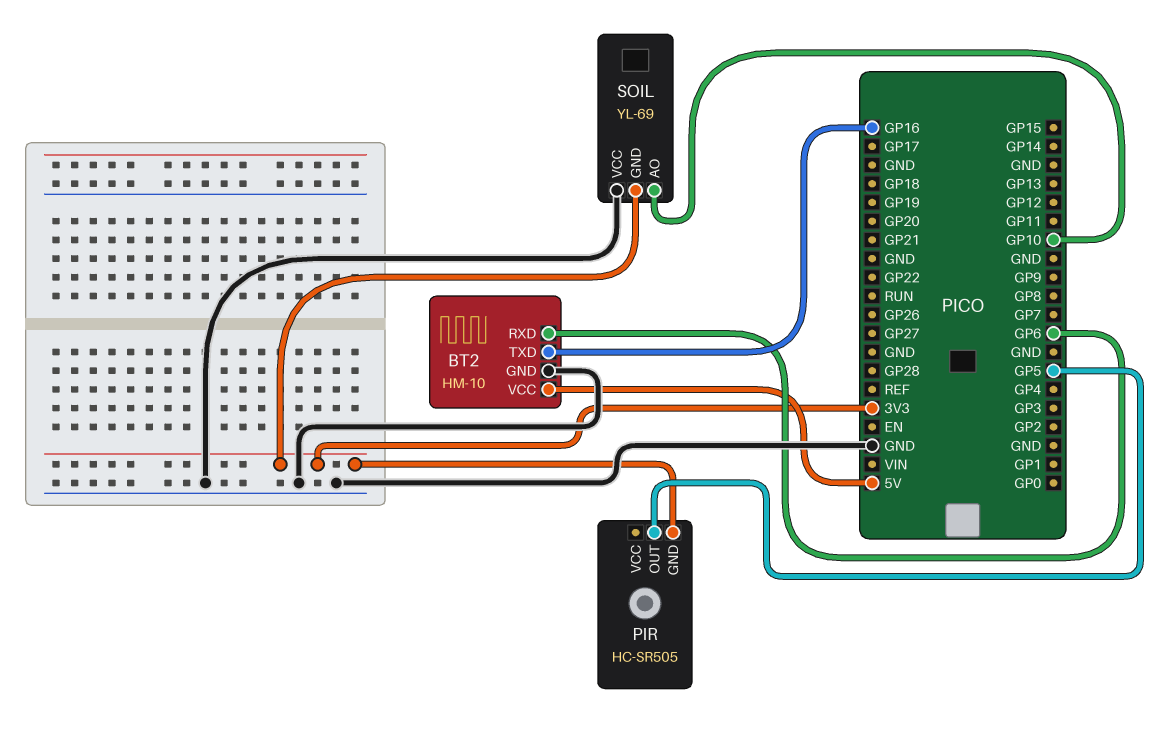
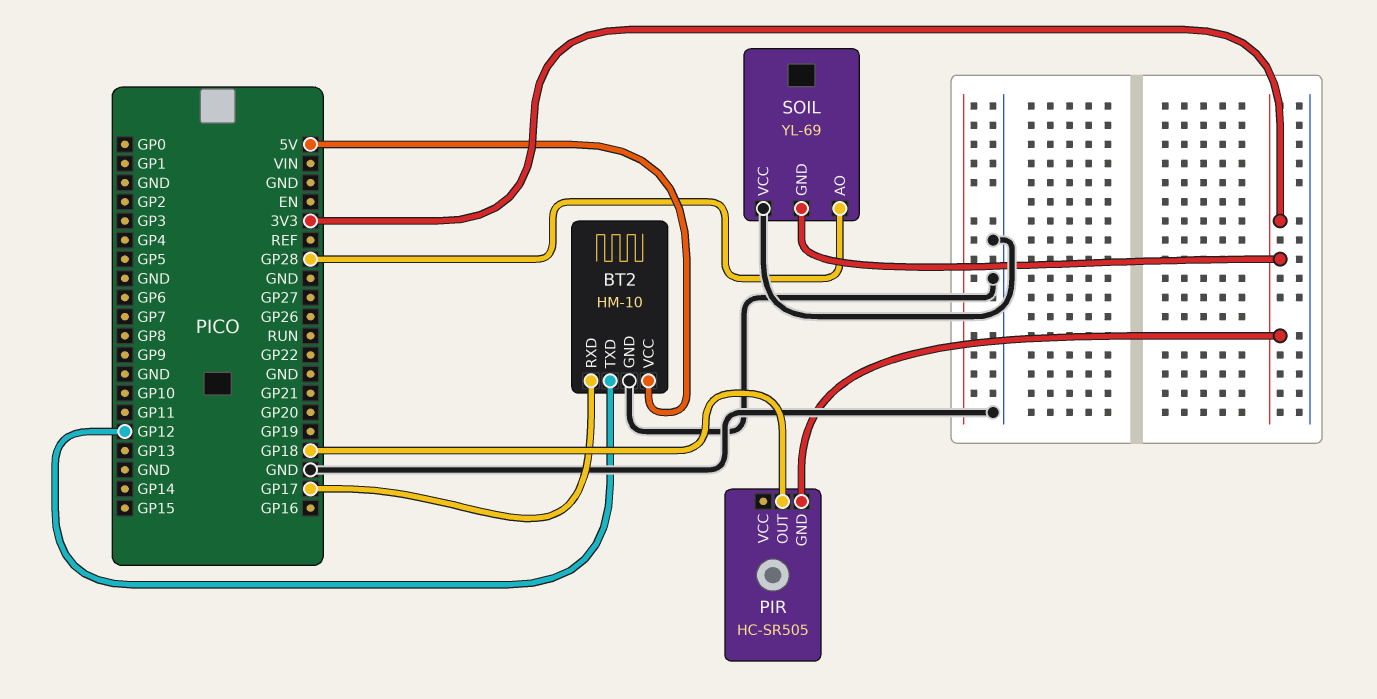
BT2 pin RXD: GP6 -> GP17
BT2 pin TXD: GP16 -> GP12
PIR pin OUT: GP5 -> GP18
SOIL pin AO: GP10 -> GP28

